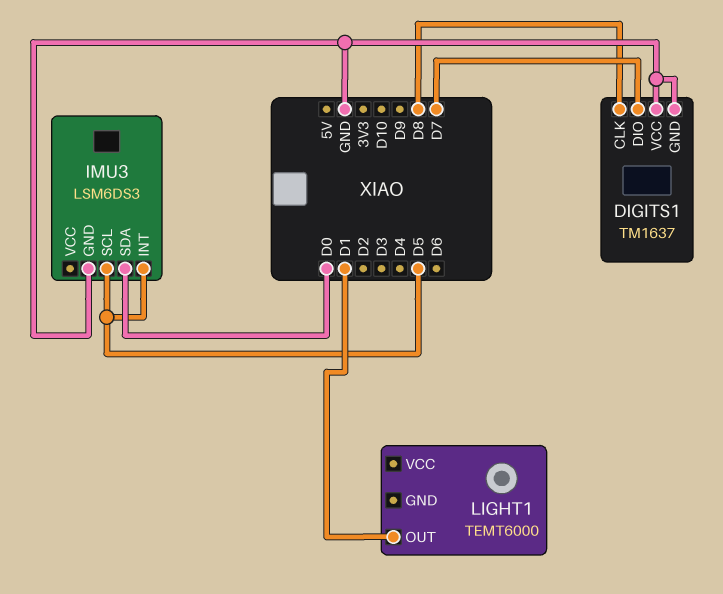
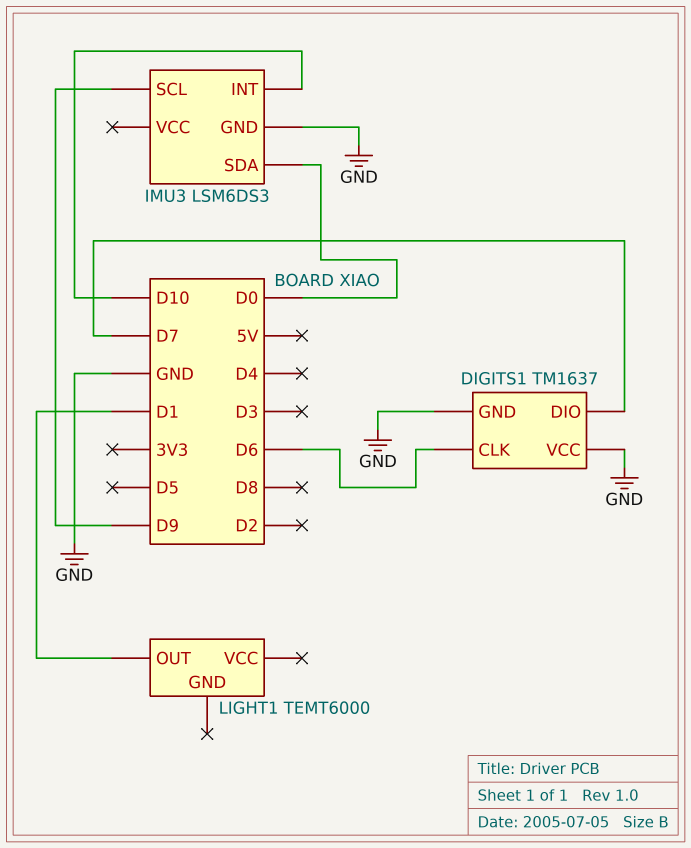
DIGITS1 pin CLK: D8 -> D6
IMU3 pin INT: D5 -> D10
IMU3 pin SCL: D5 -> D9

